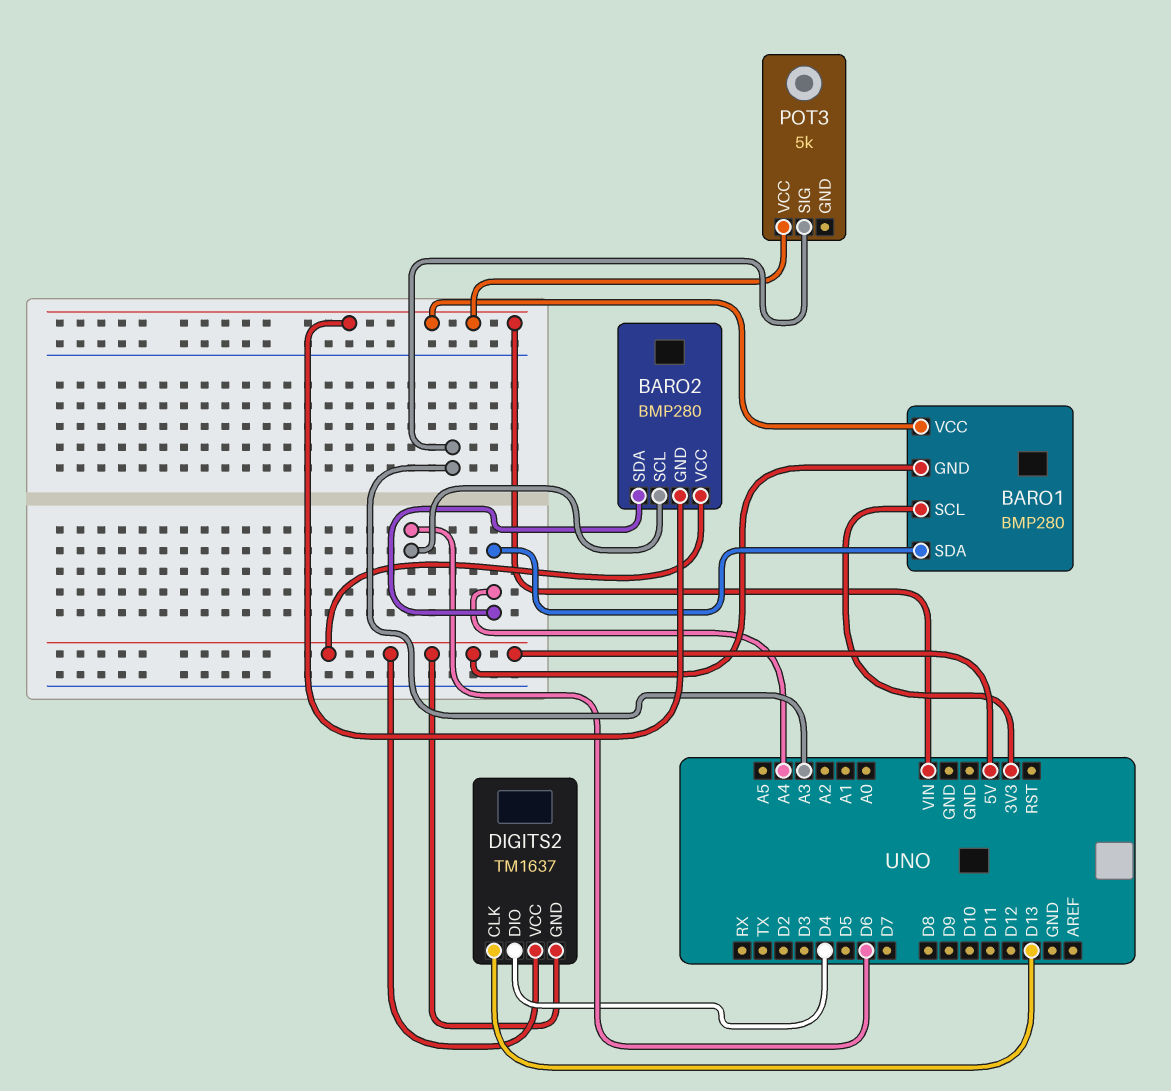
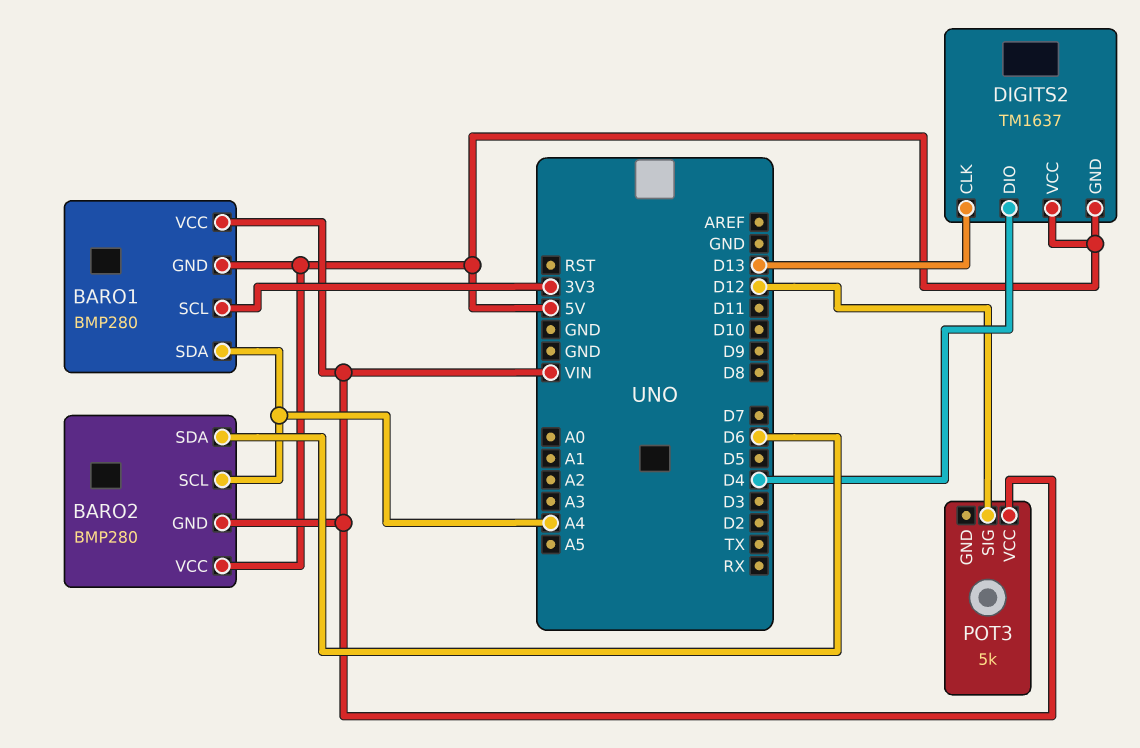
BARO2 pin SCL: D6 -> A4
BARO2 pin SDA: A4 -> D6
POT3 pin SIG: A3 -> D12

